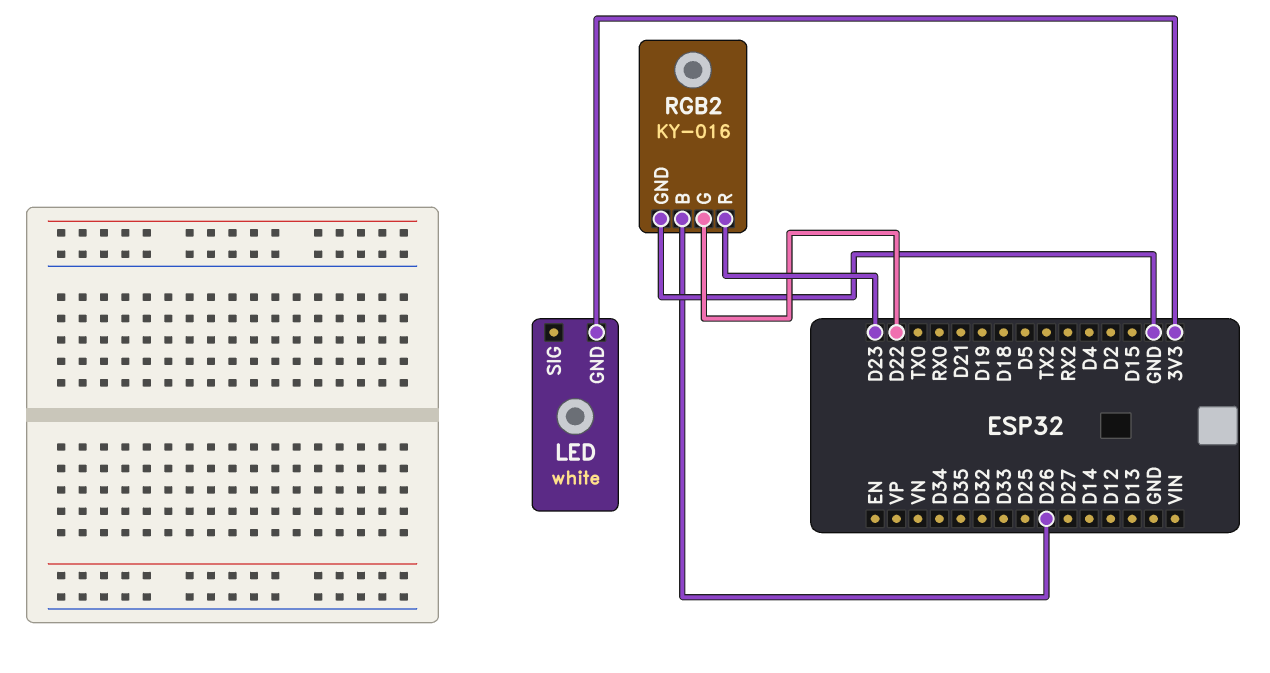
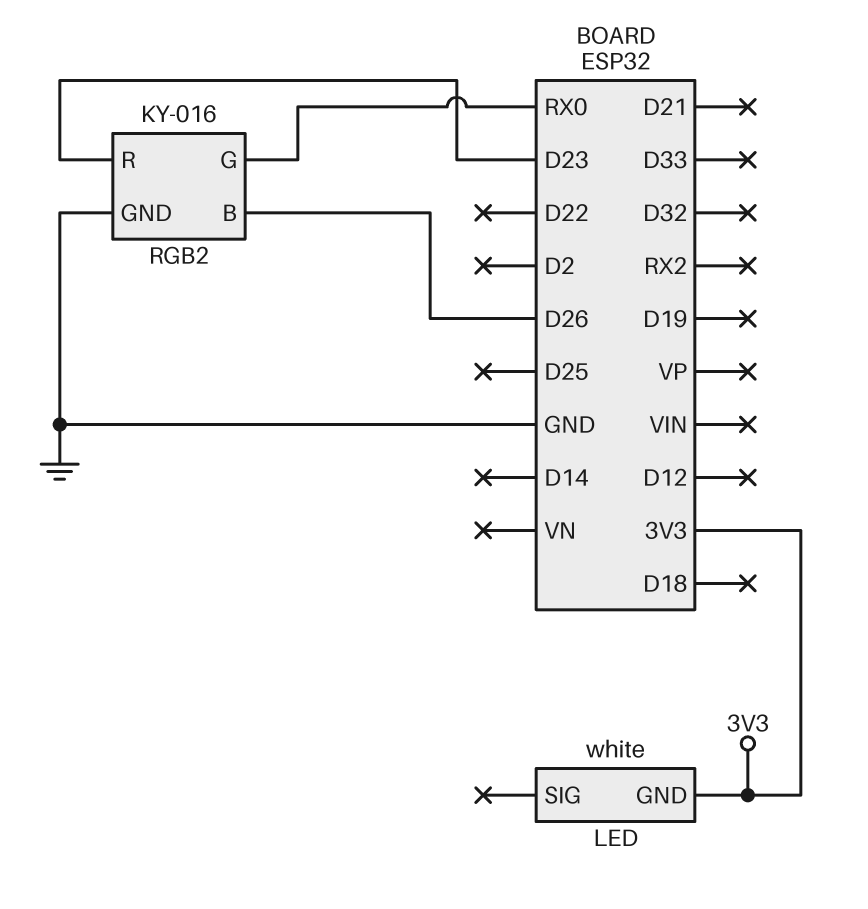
RGB2 pin G: D22 -> RX0

